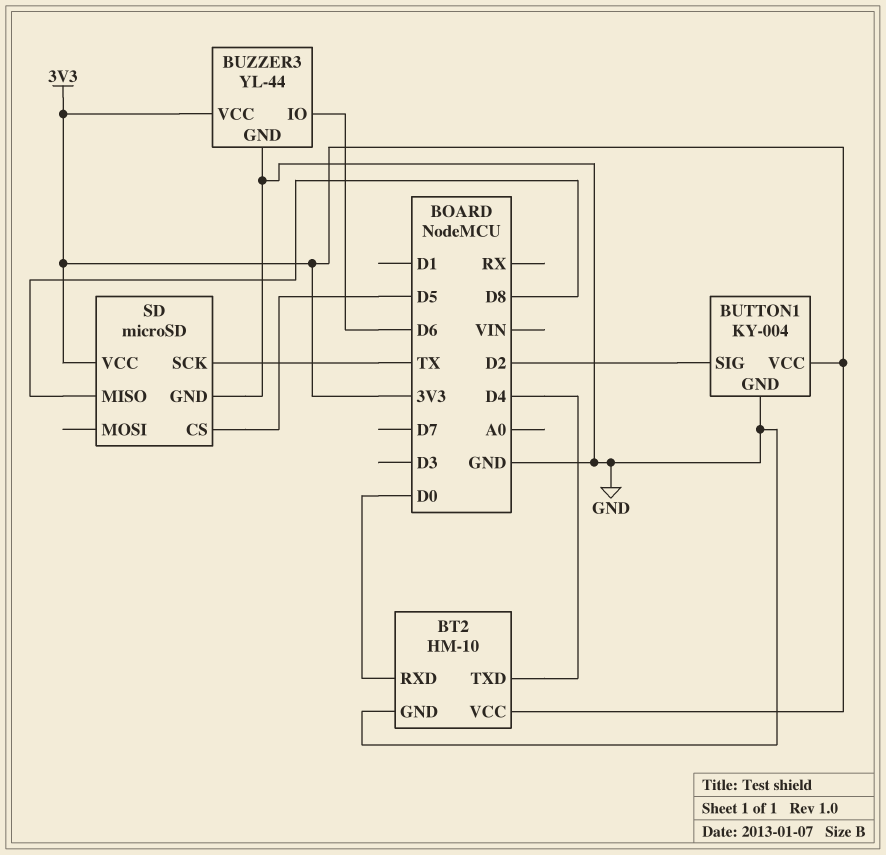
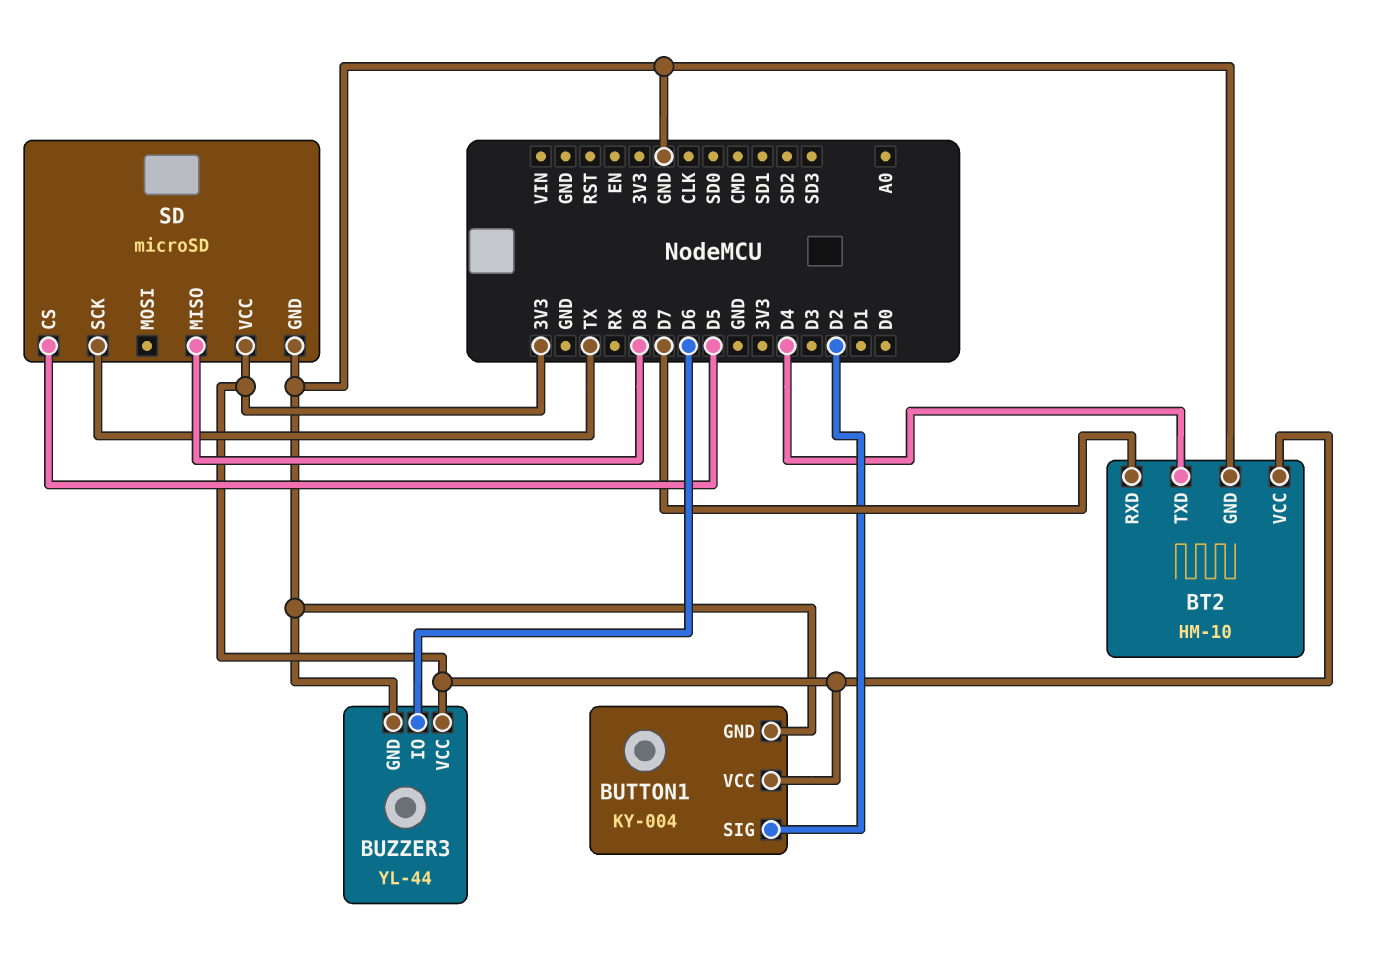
BT2 pin RXD: D0 -> D7

